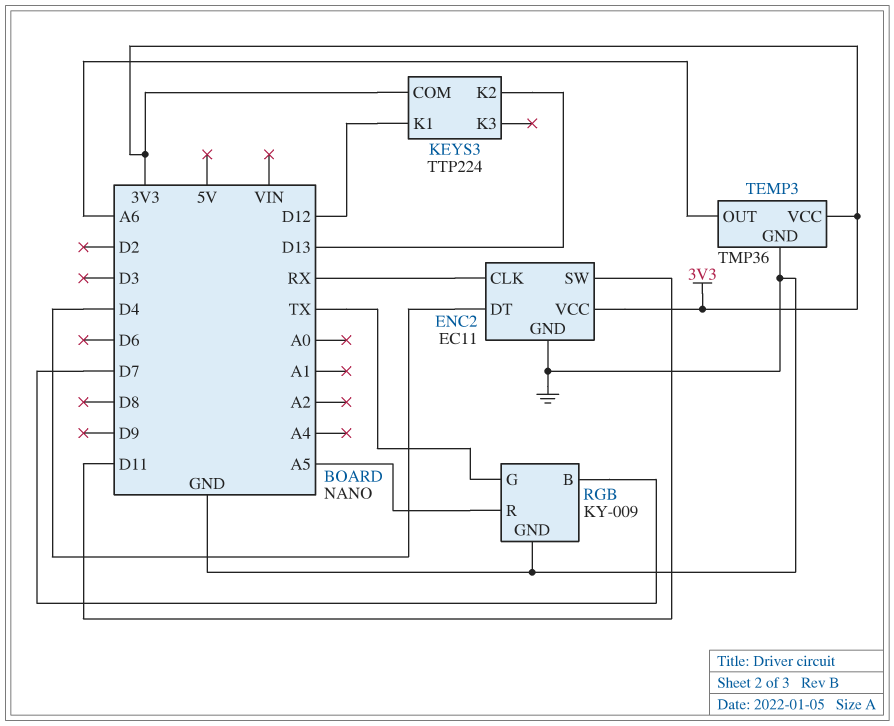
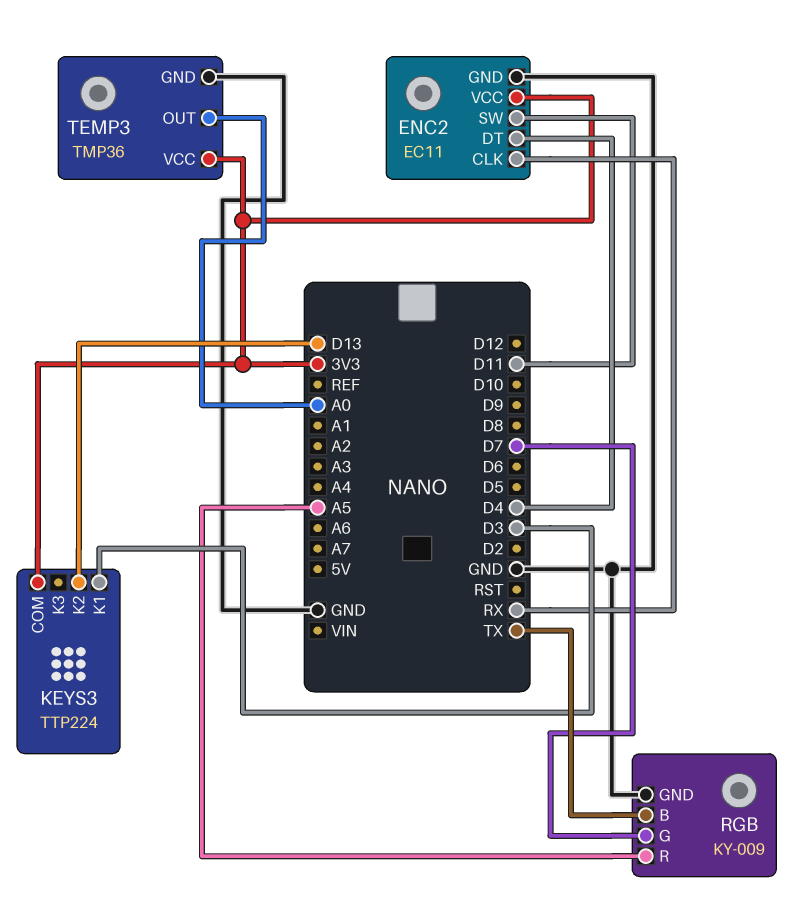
KEYS3 pin K1: D12 -> D3
RGB pin B: D7 -> TX
RGB pin G: TX -> D7
TEMP3 pin OUT: A6 -> A0

